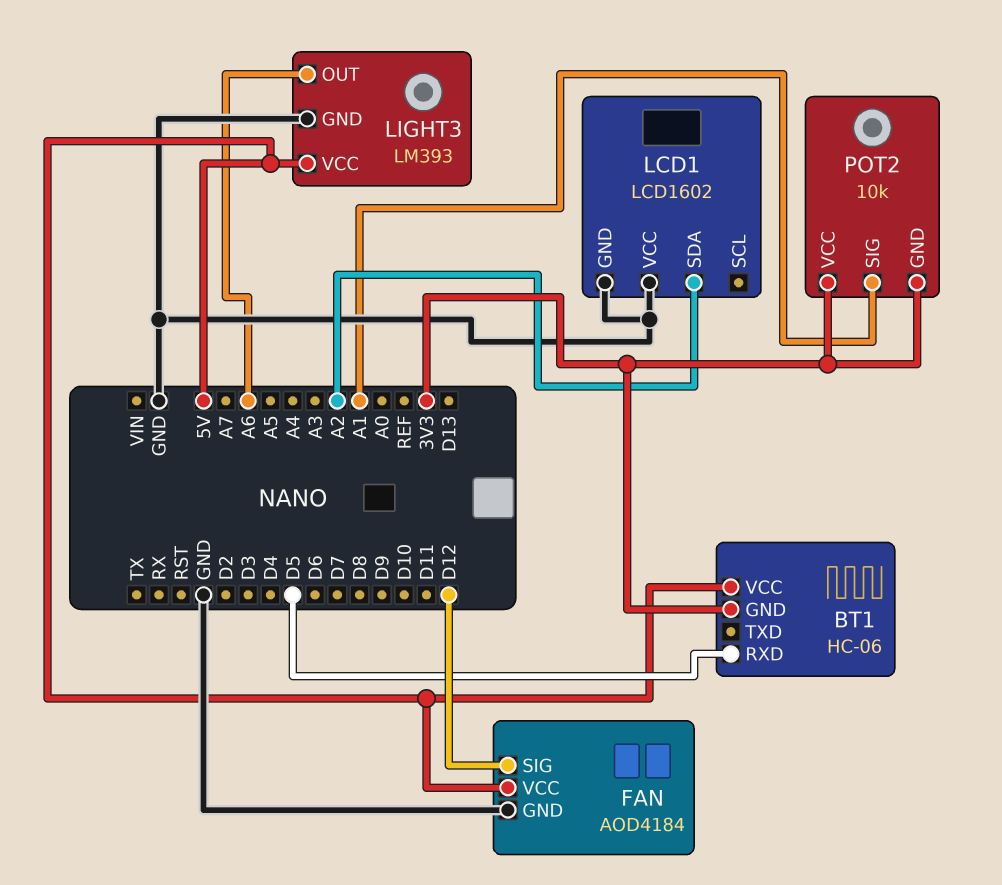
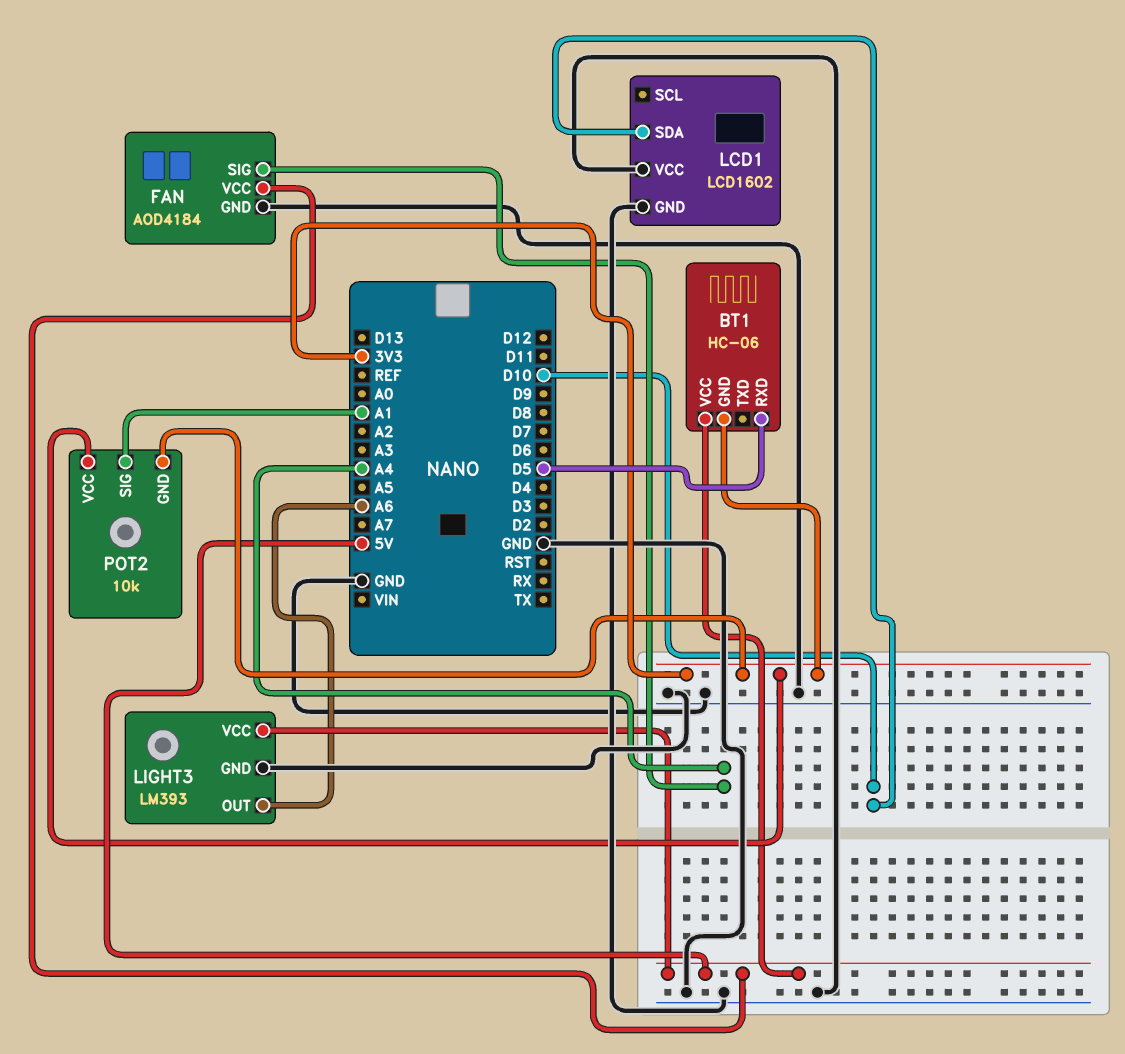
FAN pin SIG: D12 -> A4
LCD1 pin SDA: A2 -> D10

